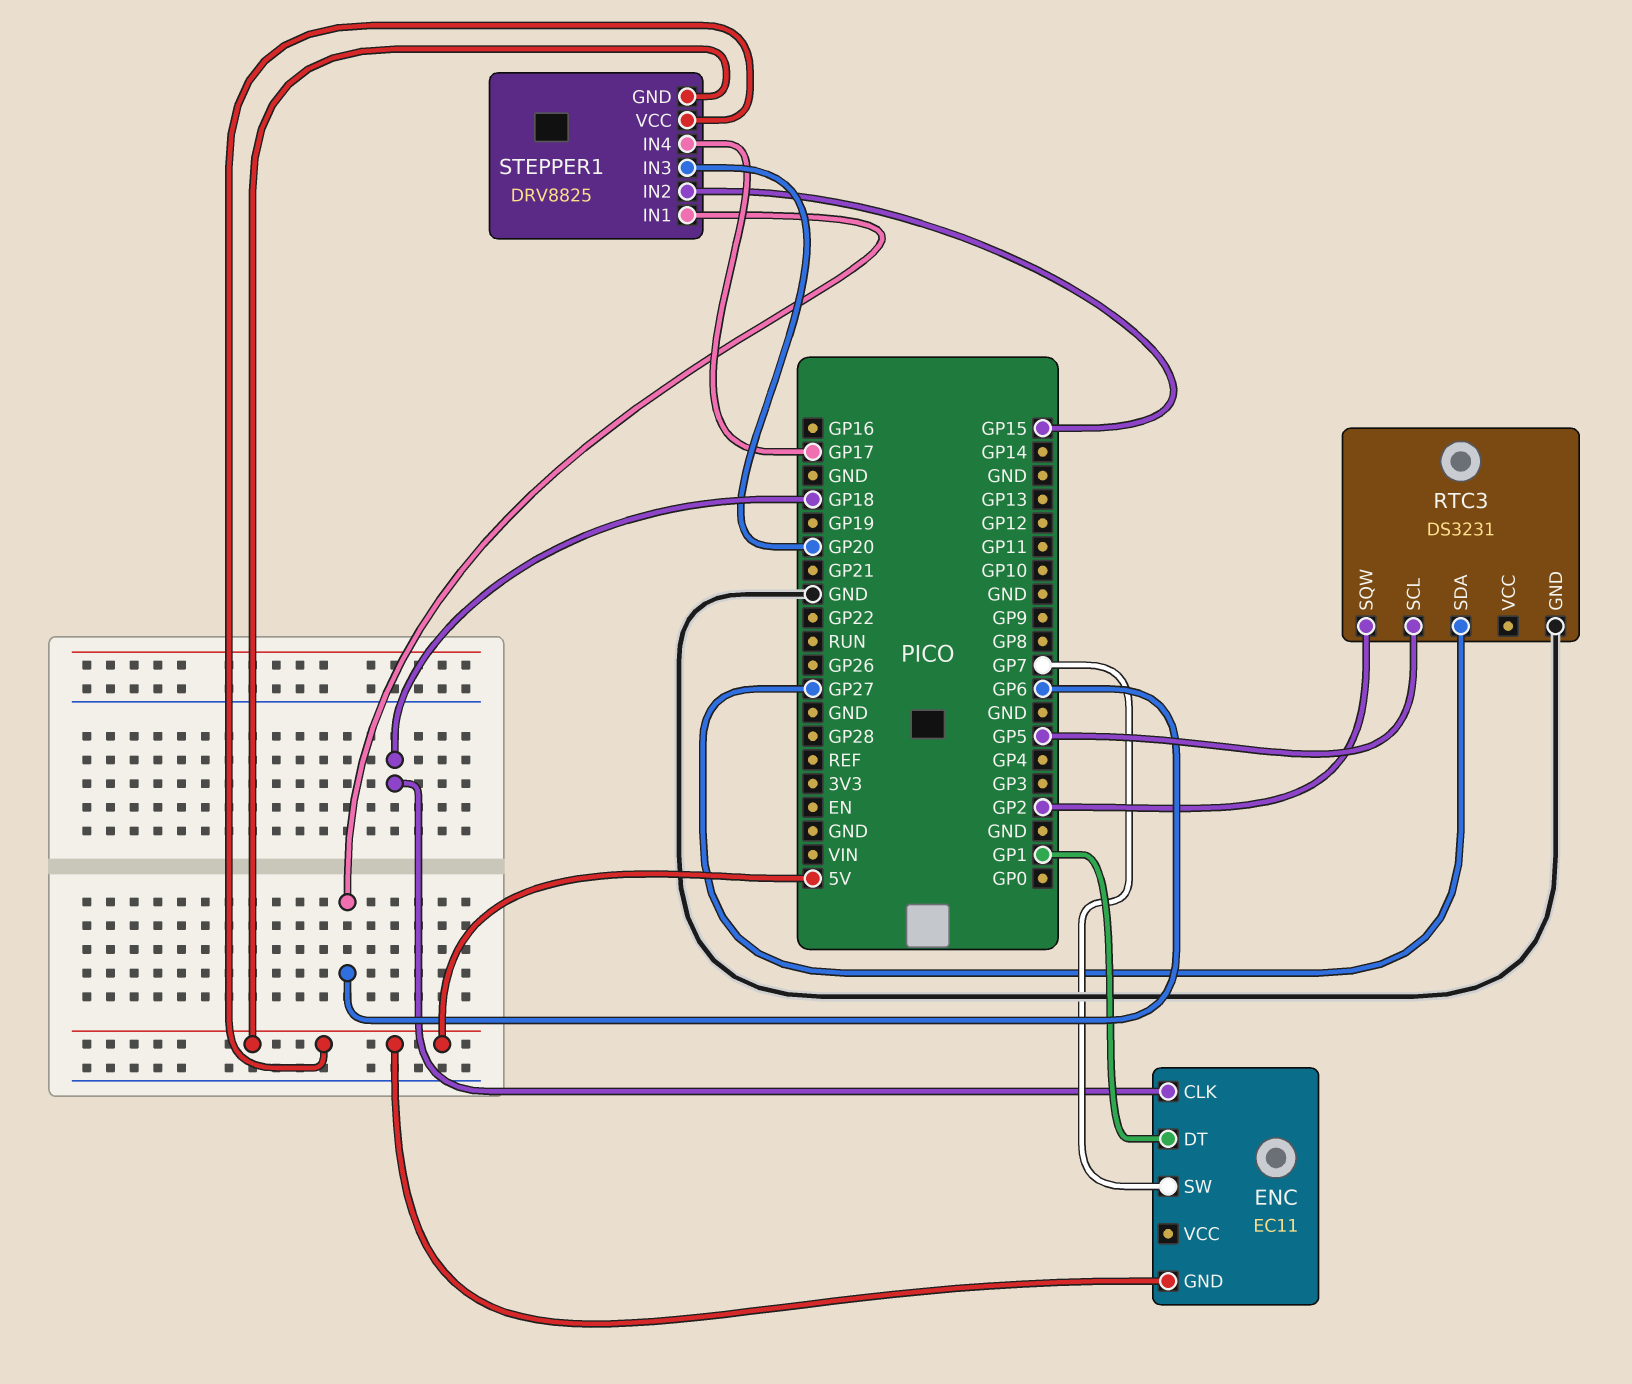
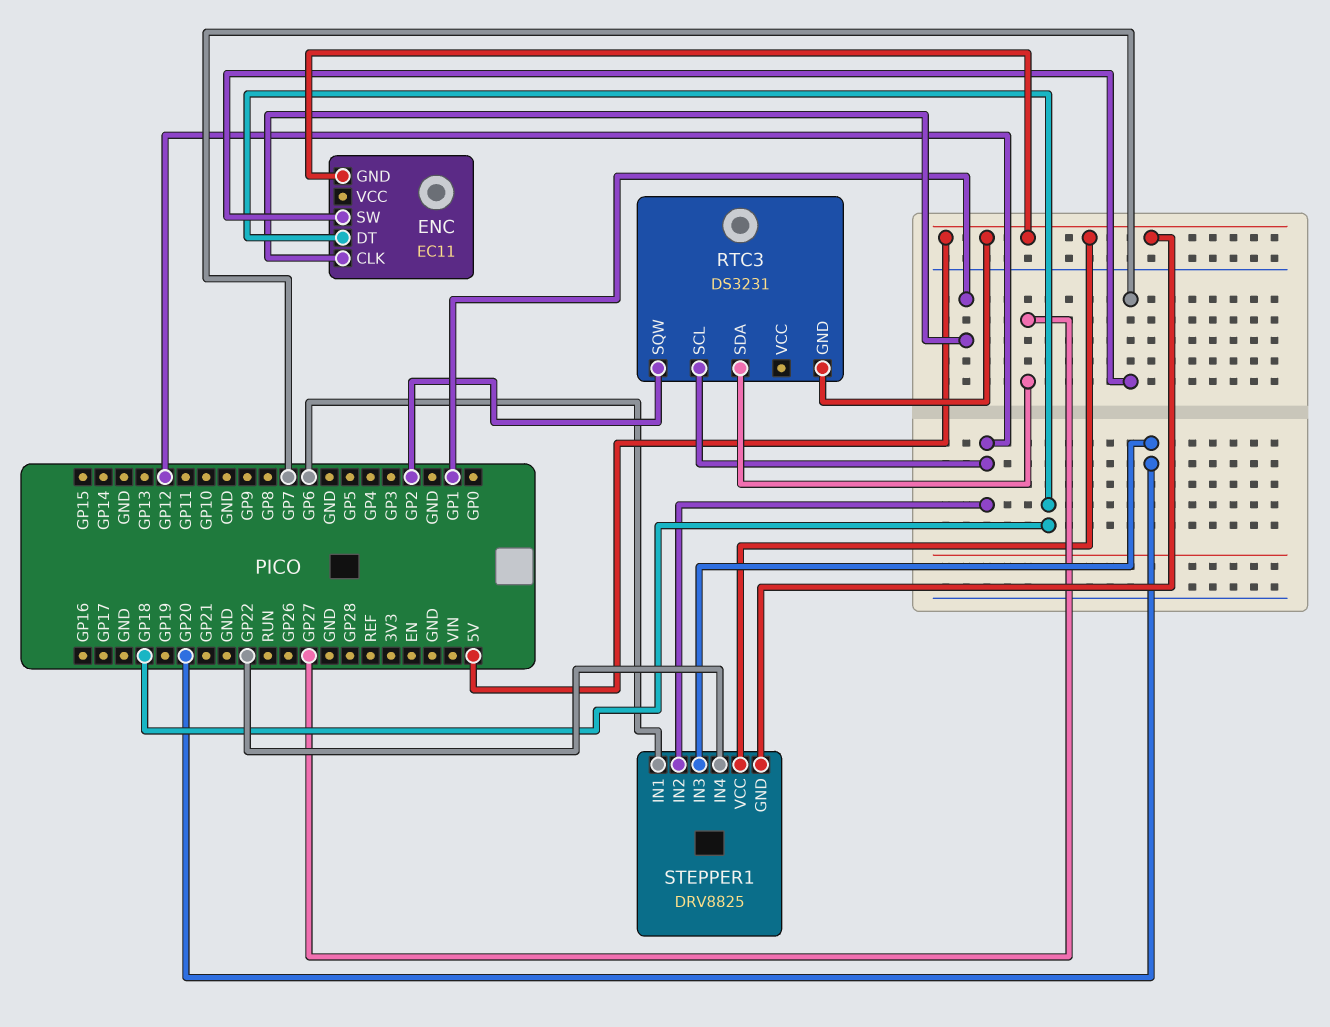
ENC pin CLK: GP18 -> GP1
ENC pin DT: GP1 -> GP18
RTC3 pin GND: GND -> 5V
RTC3 pin SCL: GP5 -> GP12
STEPPER1 pin IN2: GP15 -> GP12
STEPPER1 pin IN4: GP17 -> GP22

